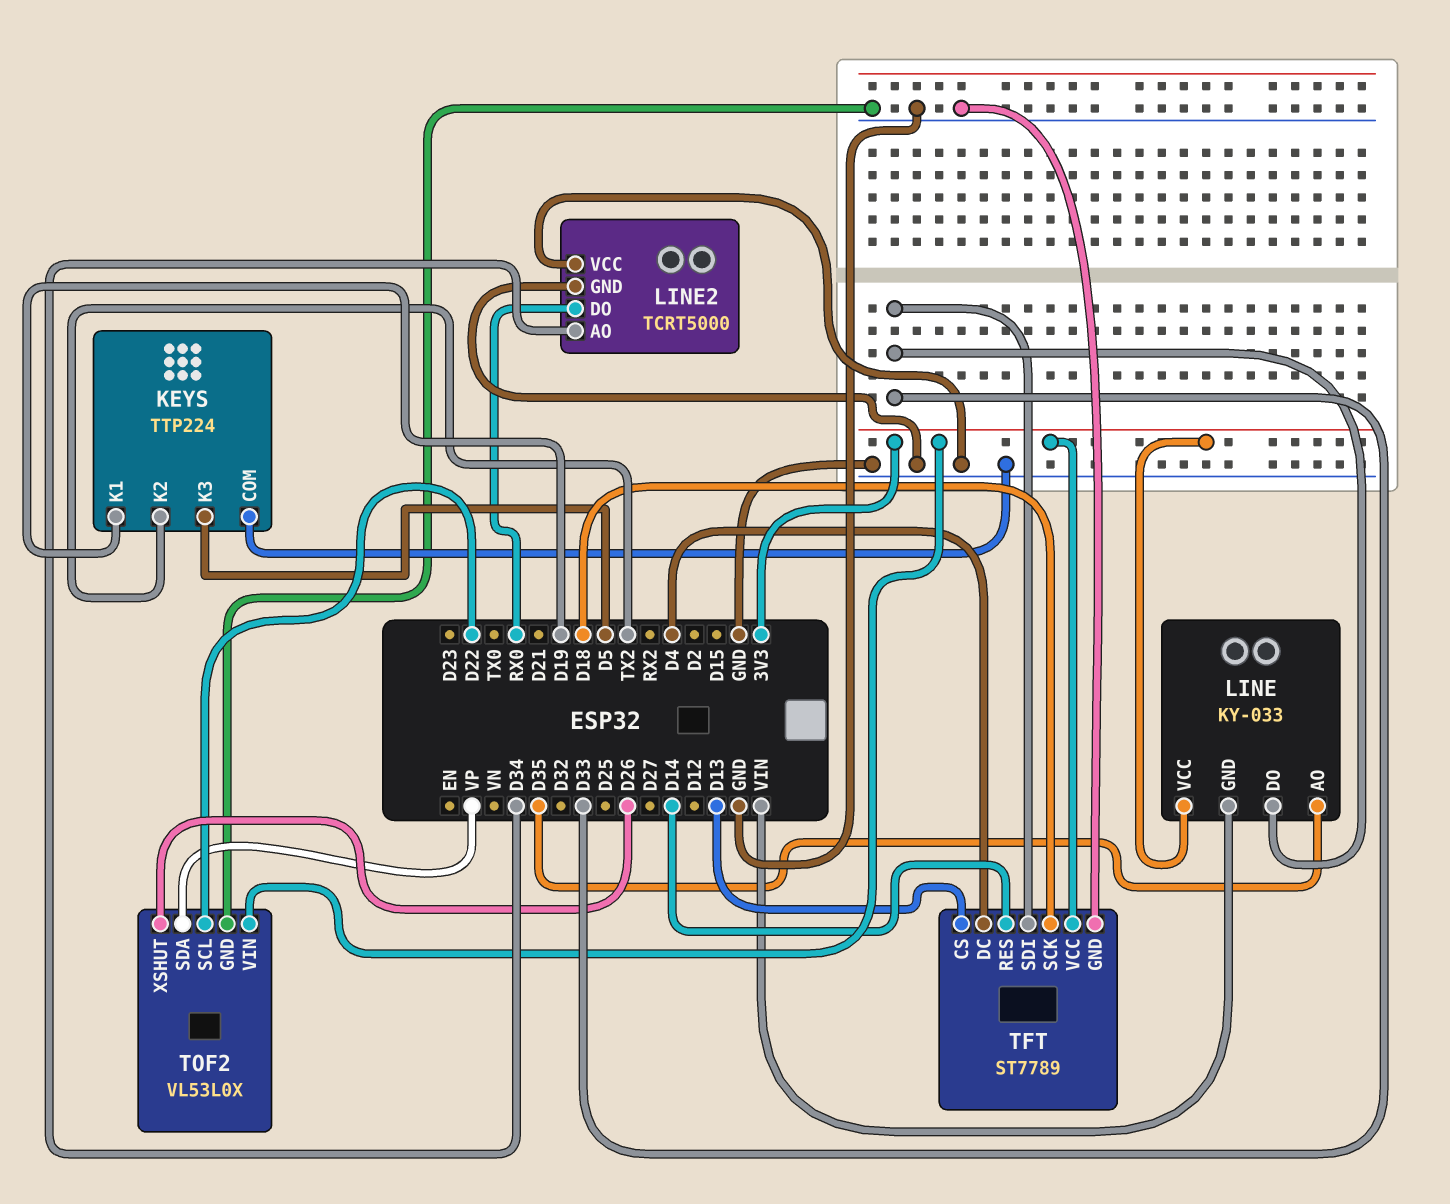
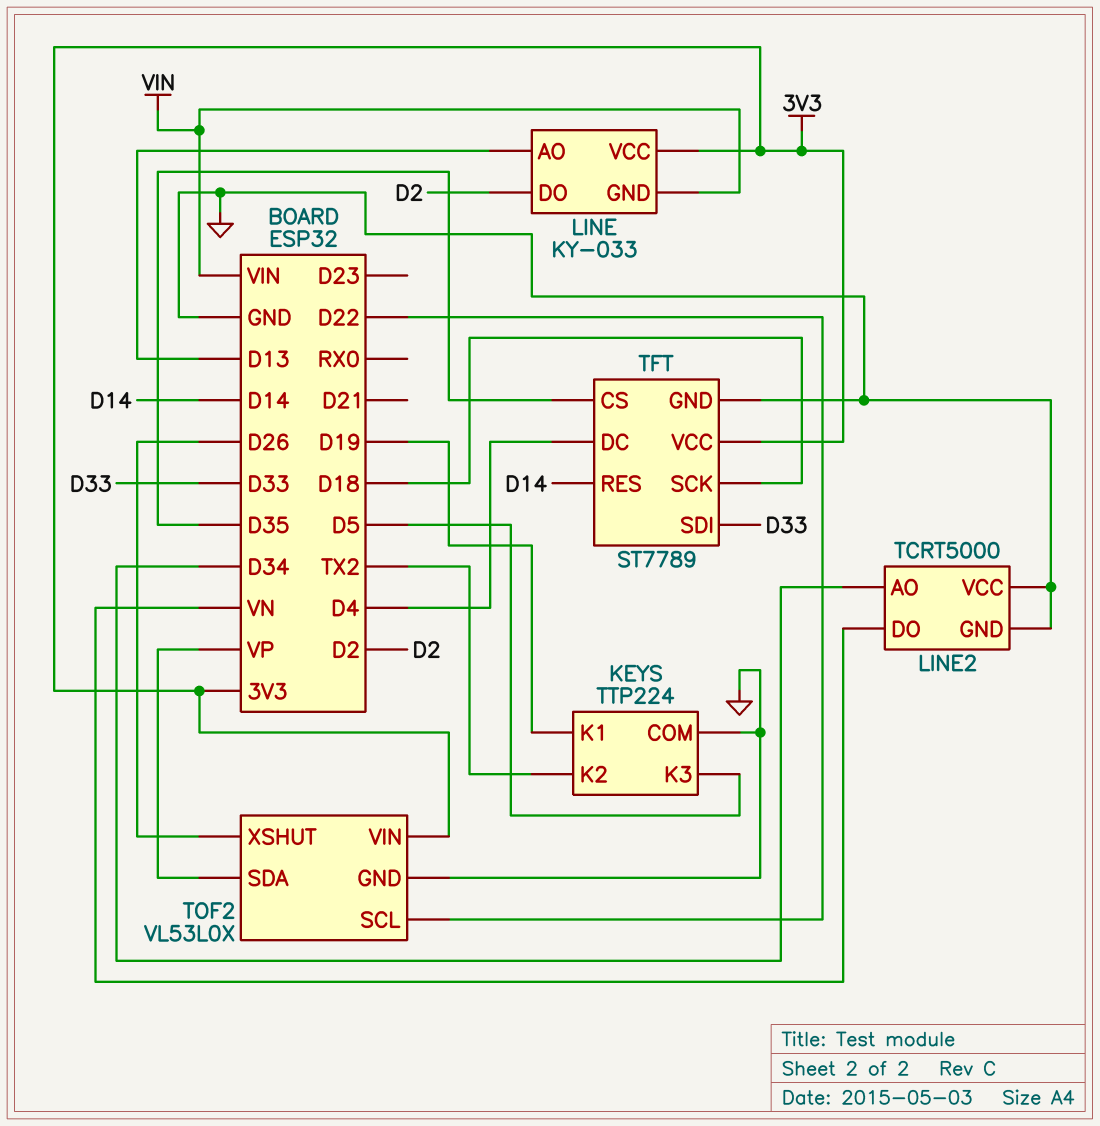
LINE pin AO: D35 -> D13
LINE pin DO: D33 -> D2
LINE2 pin DO: RX0 -> VN
TFT pin CS: D13 -> D35

